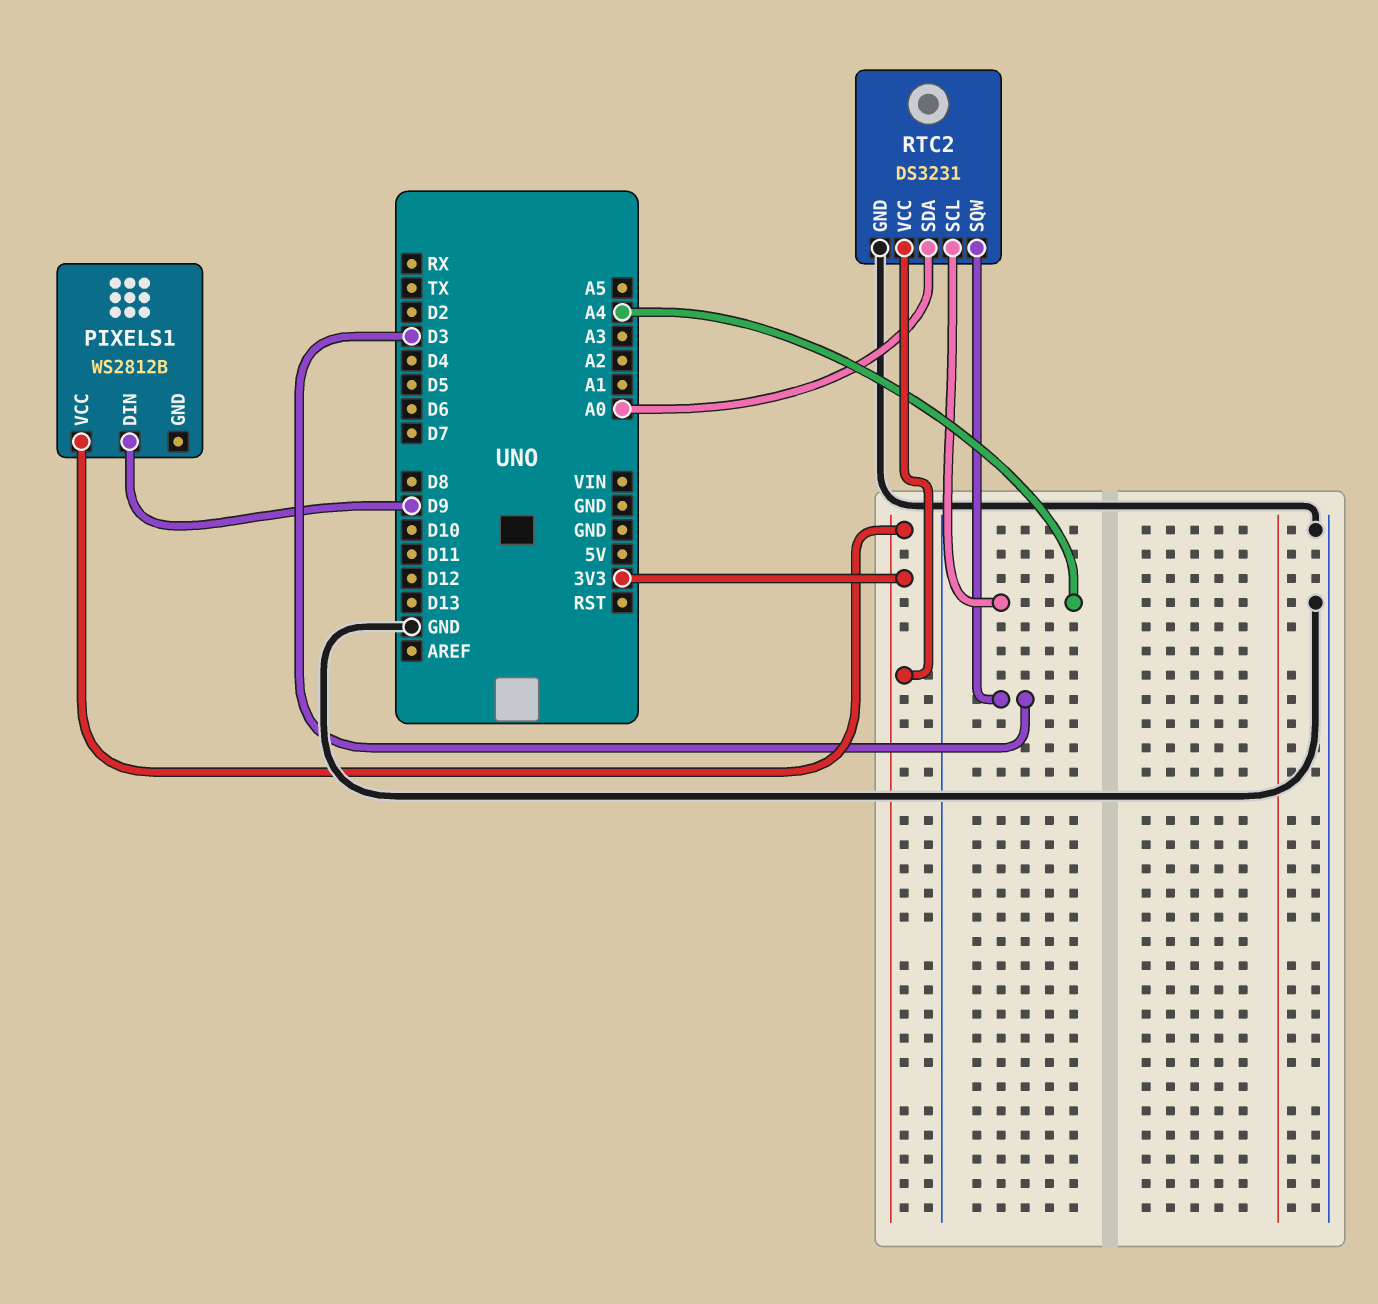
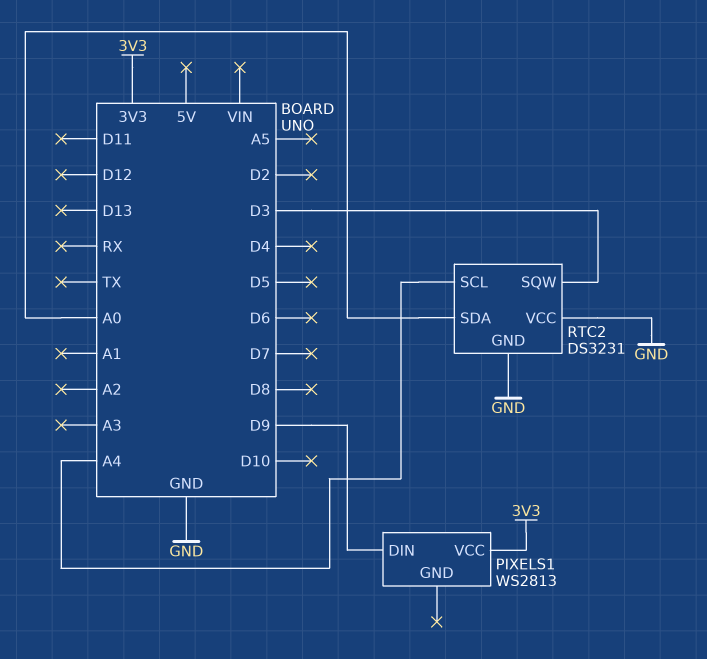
PIXELS1: WS2812B -> WS2813
RTC2 pin VCC: 3V3 -> GND

